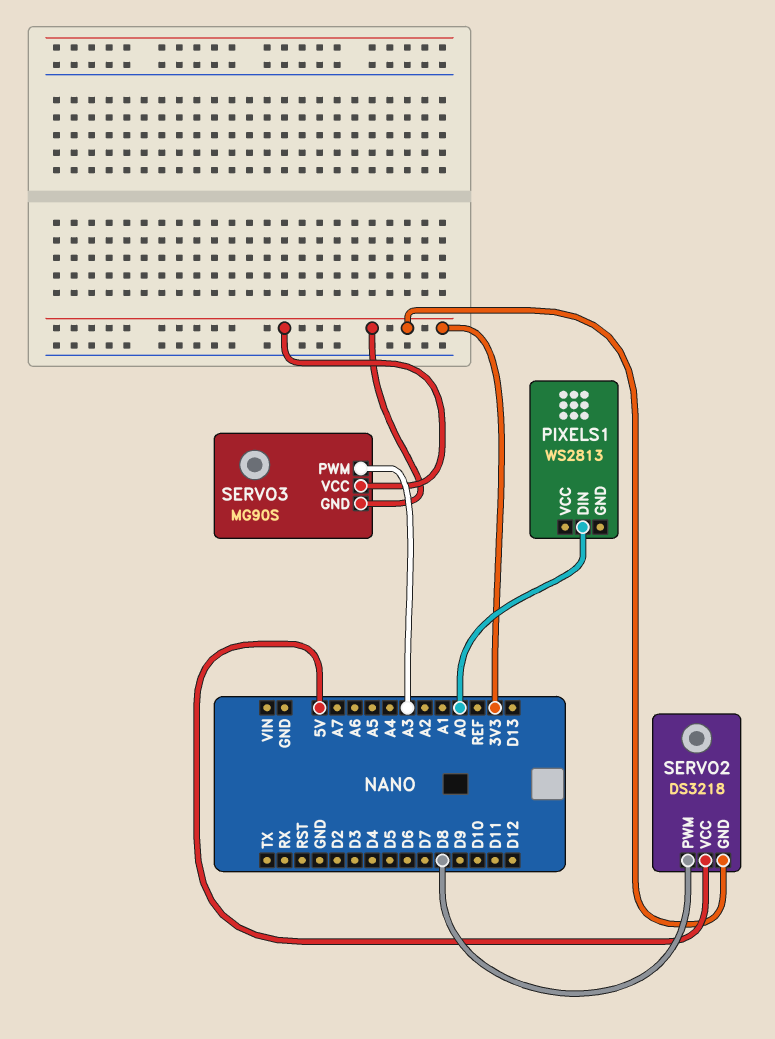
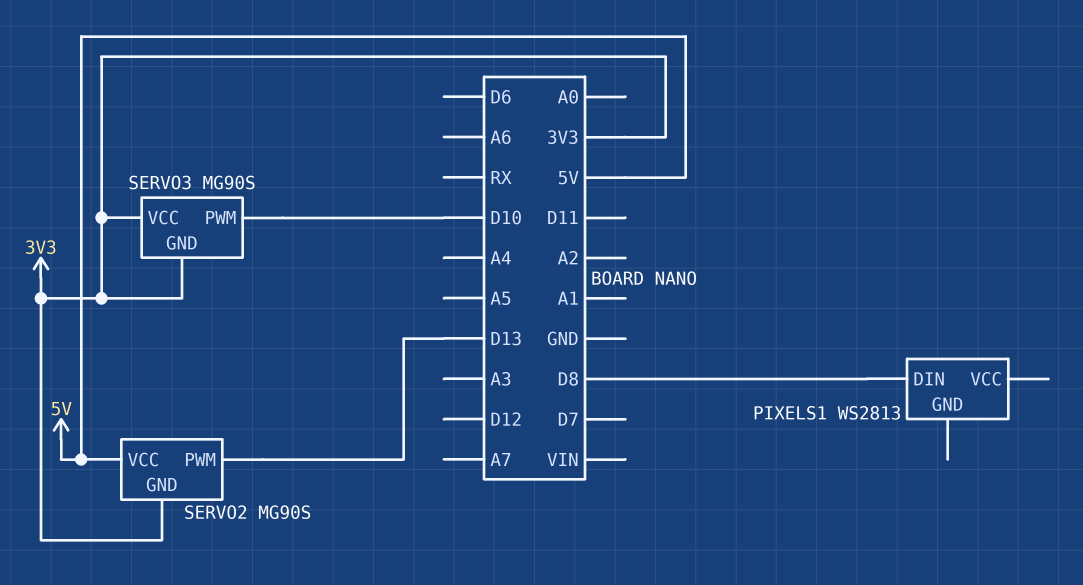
PIXELS1 pin DIN: A0 -> D8
SERVO2: DS3218 -> MG90S
SERVO2 pin PWM: D8 -> D13
SERVO3 pin PWM: A3 -> D10

